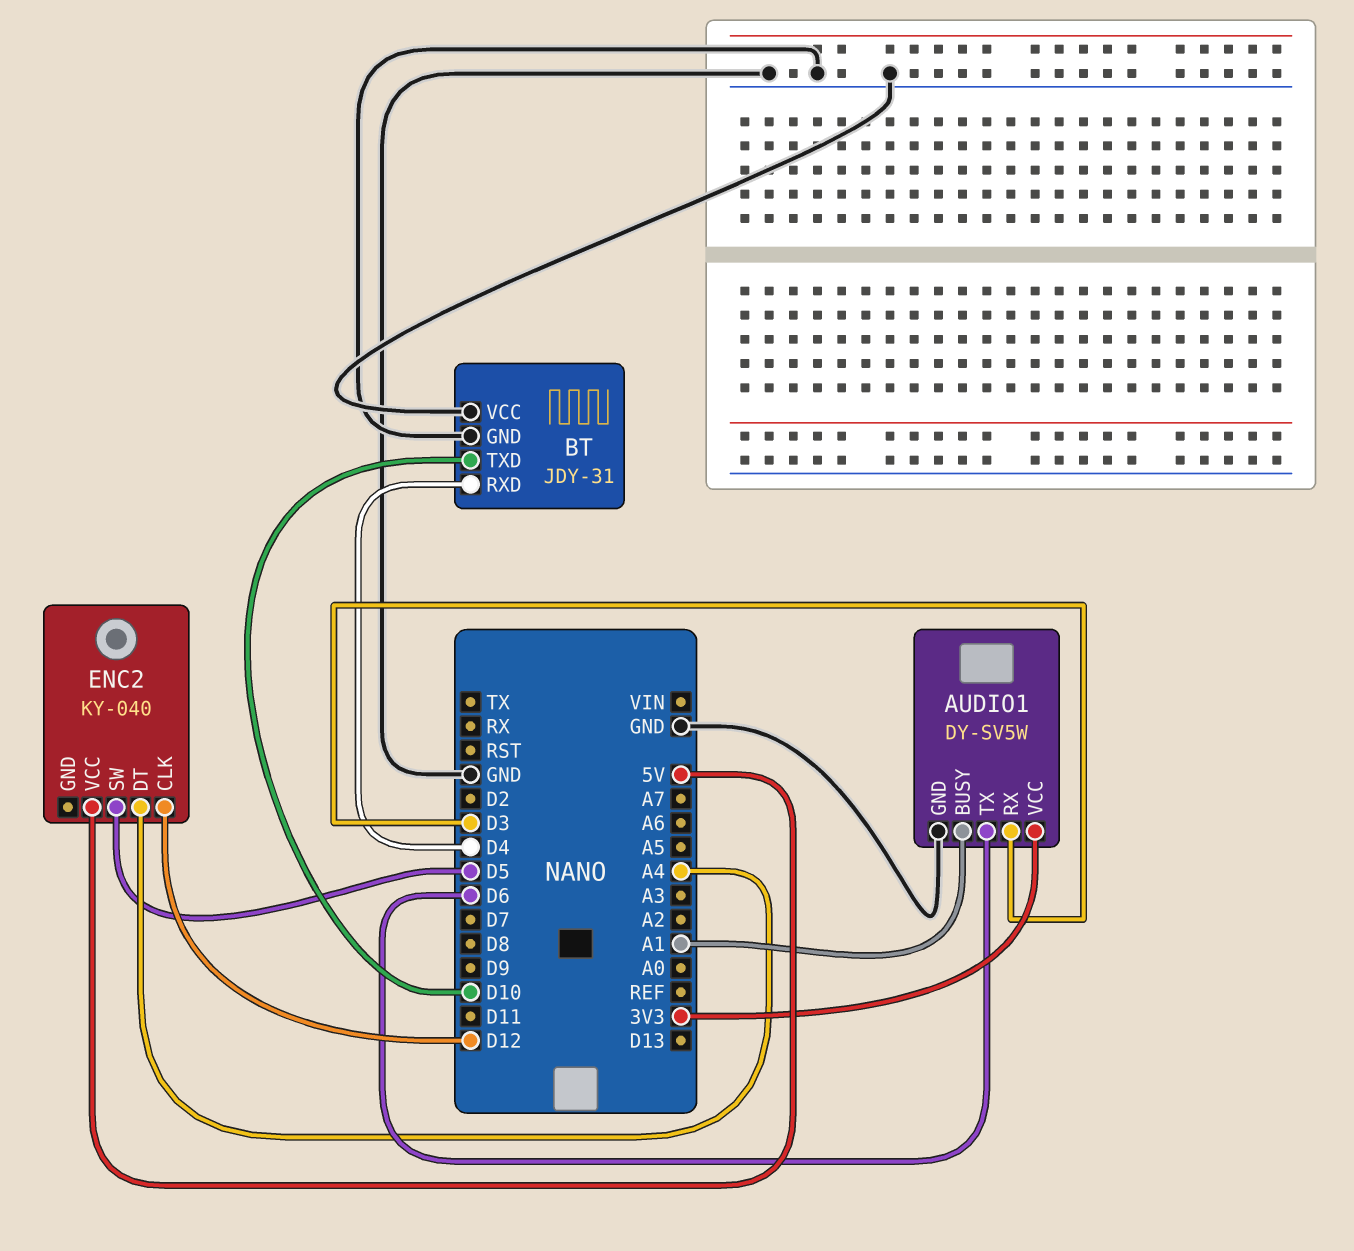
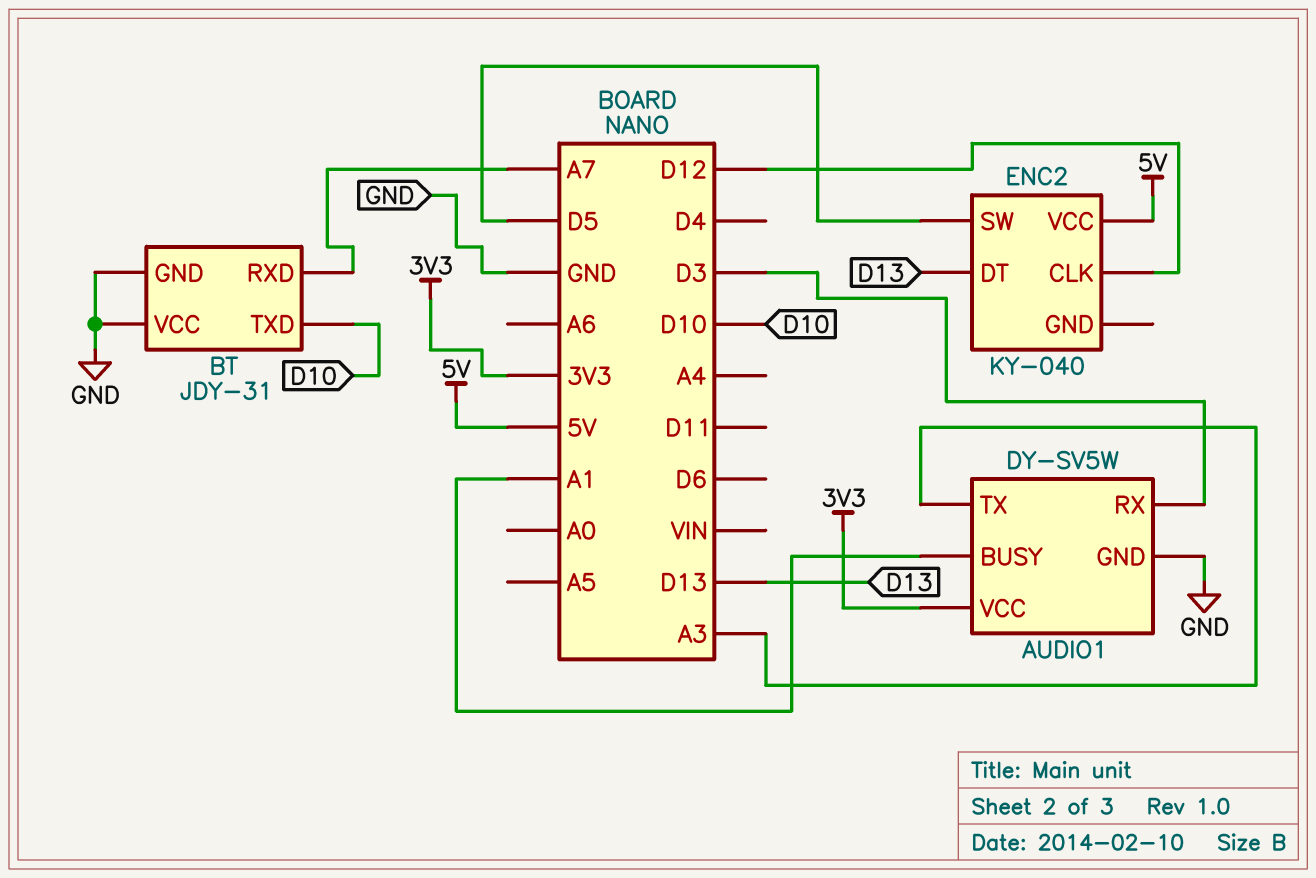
AUDIO1 pin TX: D6 -> A3
BT pin RXD: D4 -> A7
ENC2 pin DT: A4 -> D13

